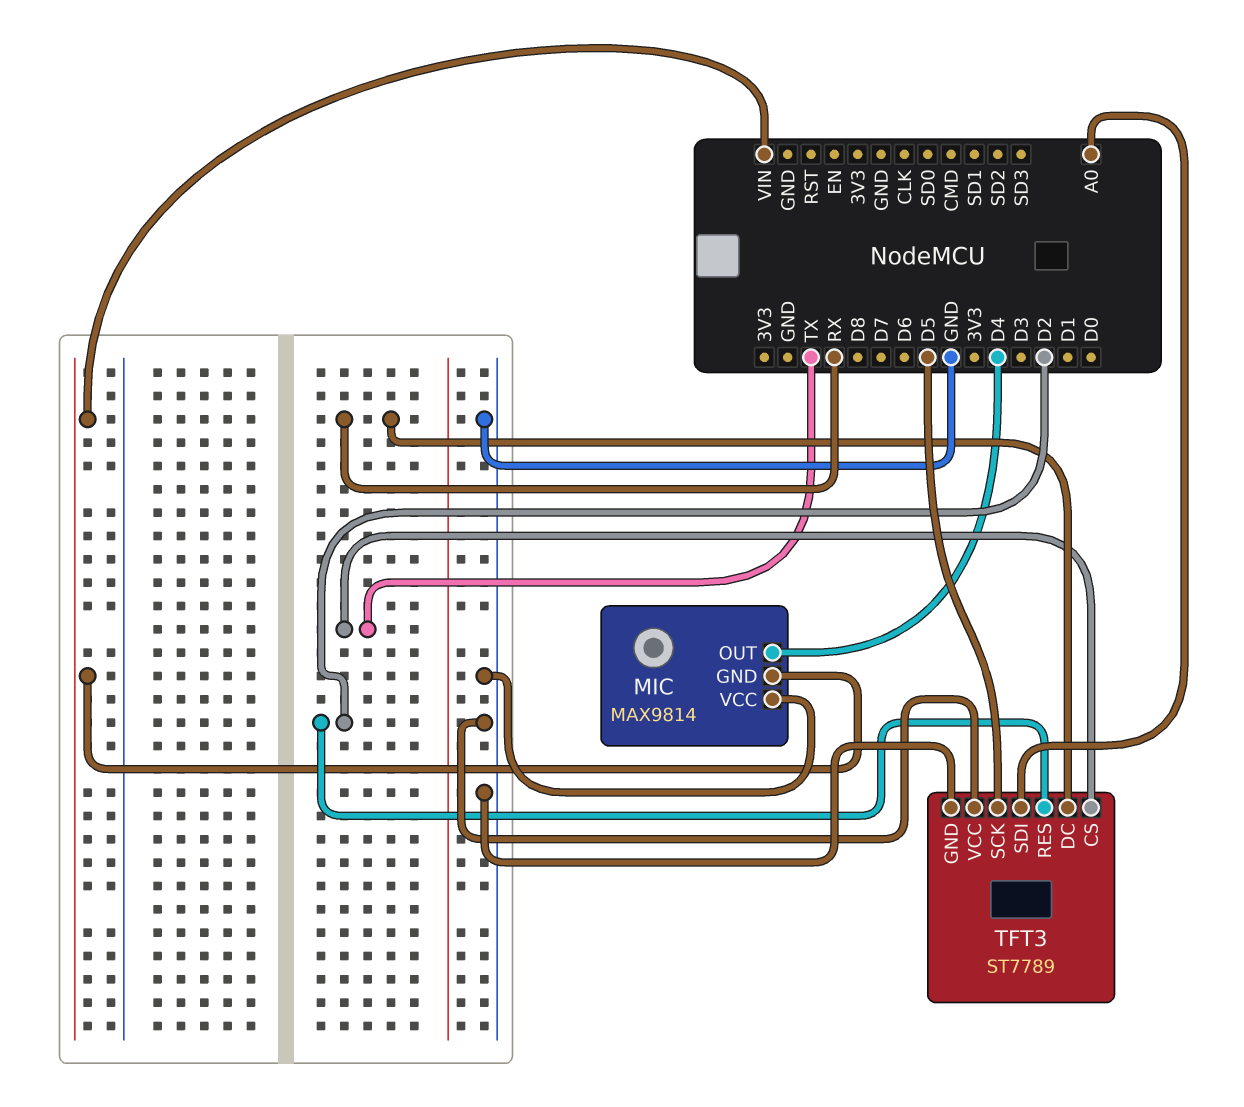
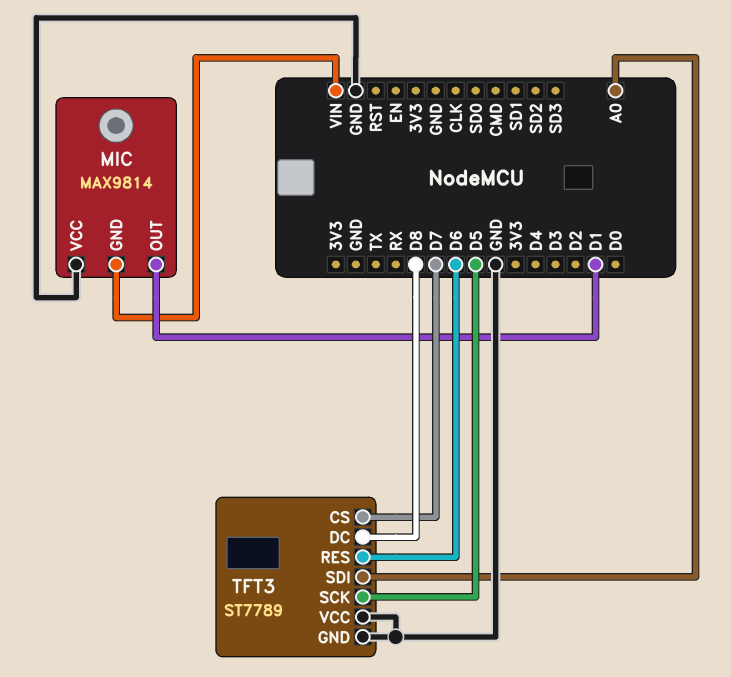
MIC pin OUT: D4 -> D1
TFT3 pin CS: TX -> D7
TFT3 pin DC: RX -> D8
TFT3 pin RES: D2 -> D6

